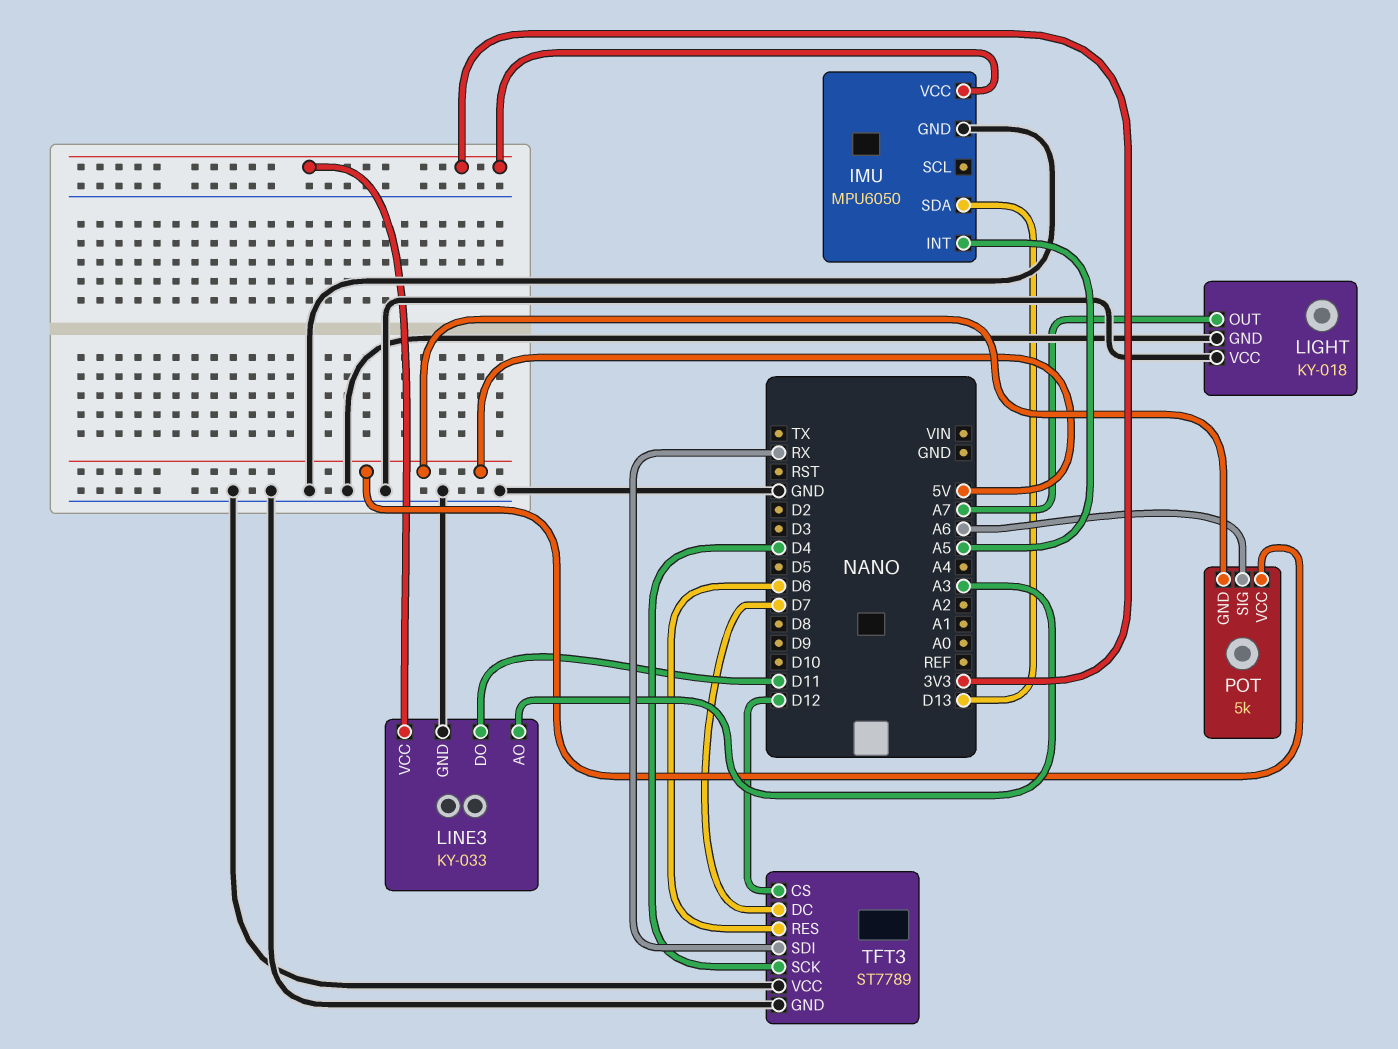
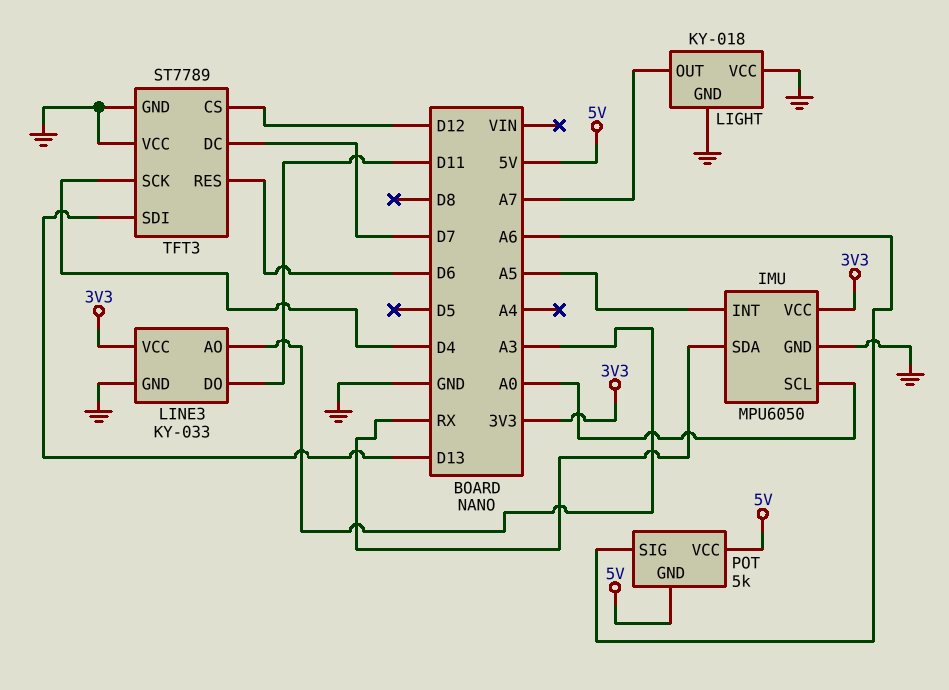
IMU pin SCL: none -> A0
IMU pin SDA: D13 -> RX
TFT3 pin SDI: RX -> D13

